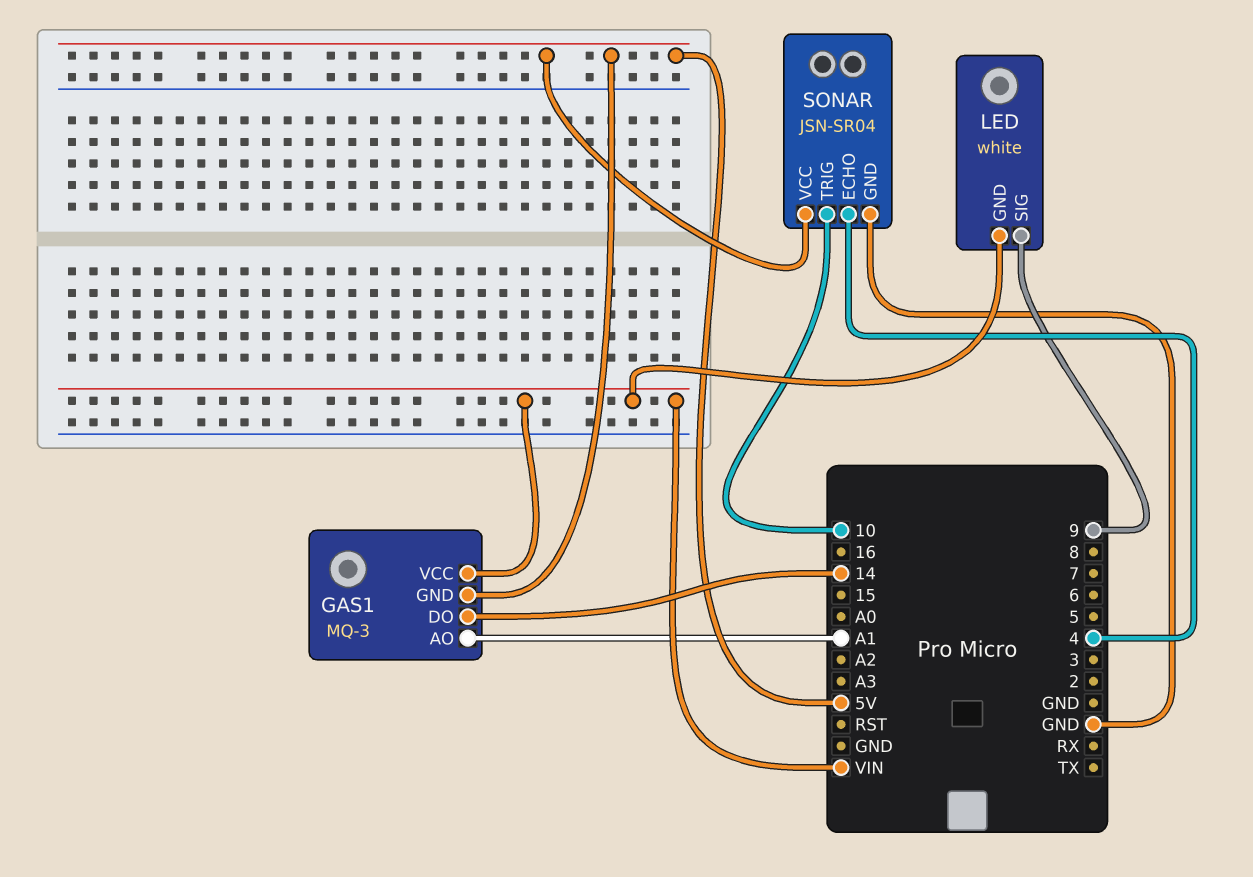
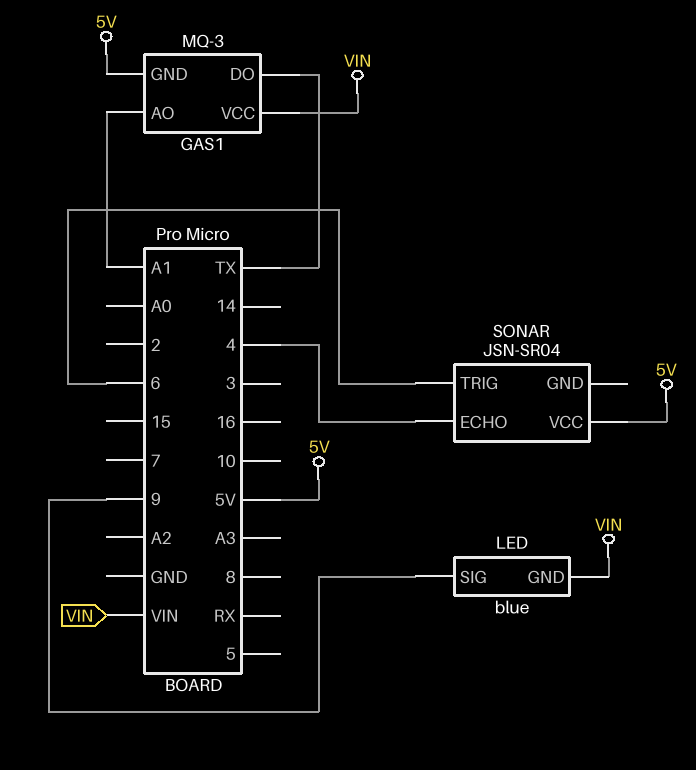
GAS1 pin DO: 14 -> TX
LED: white -> blue
SONAR pin GND: GND -> none
SONAR pin TRIG: 10 -> 6

